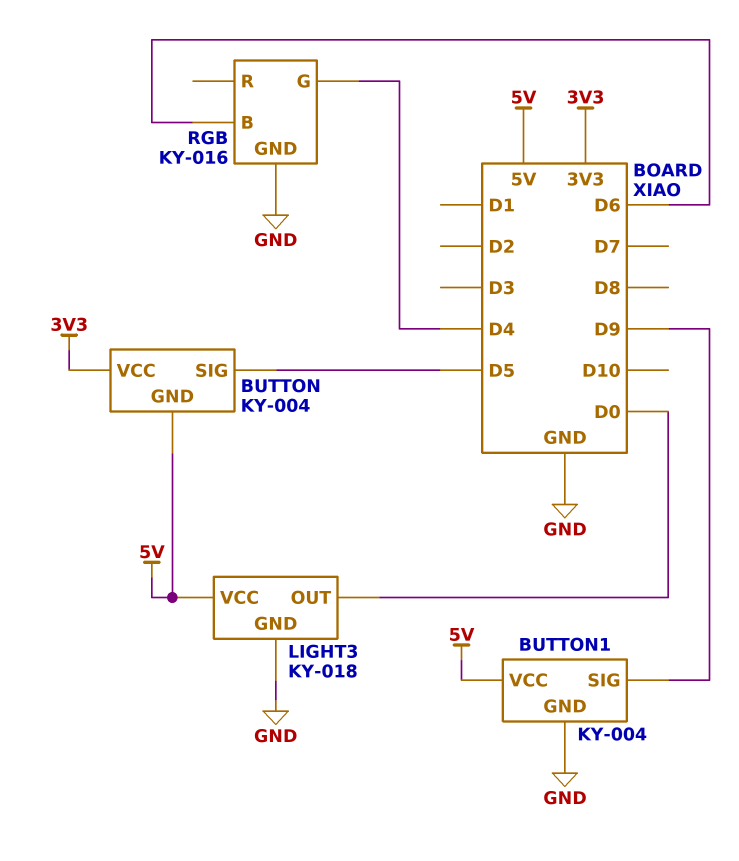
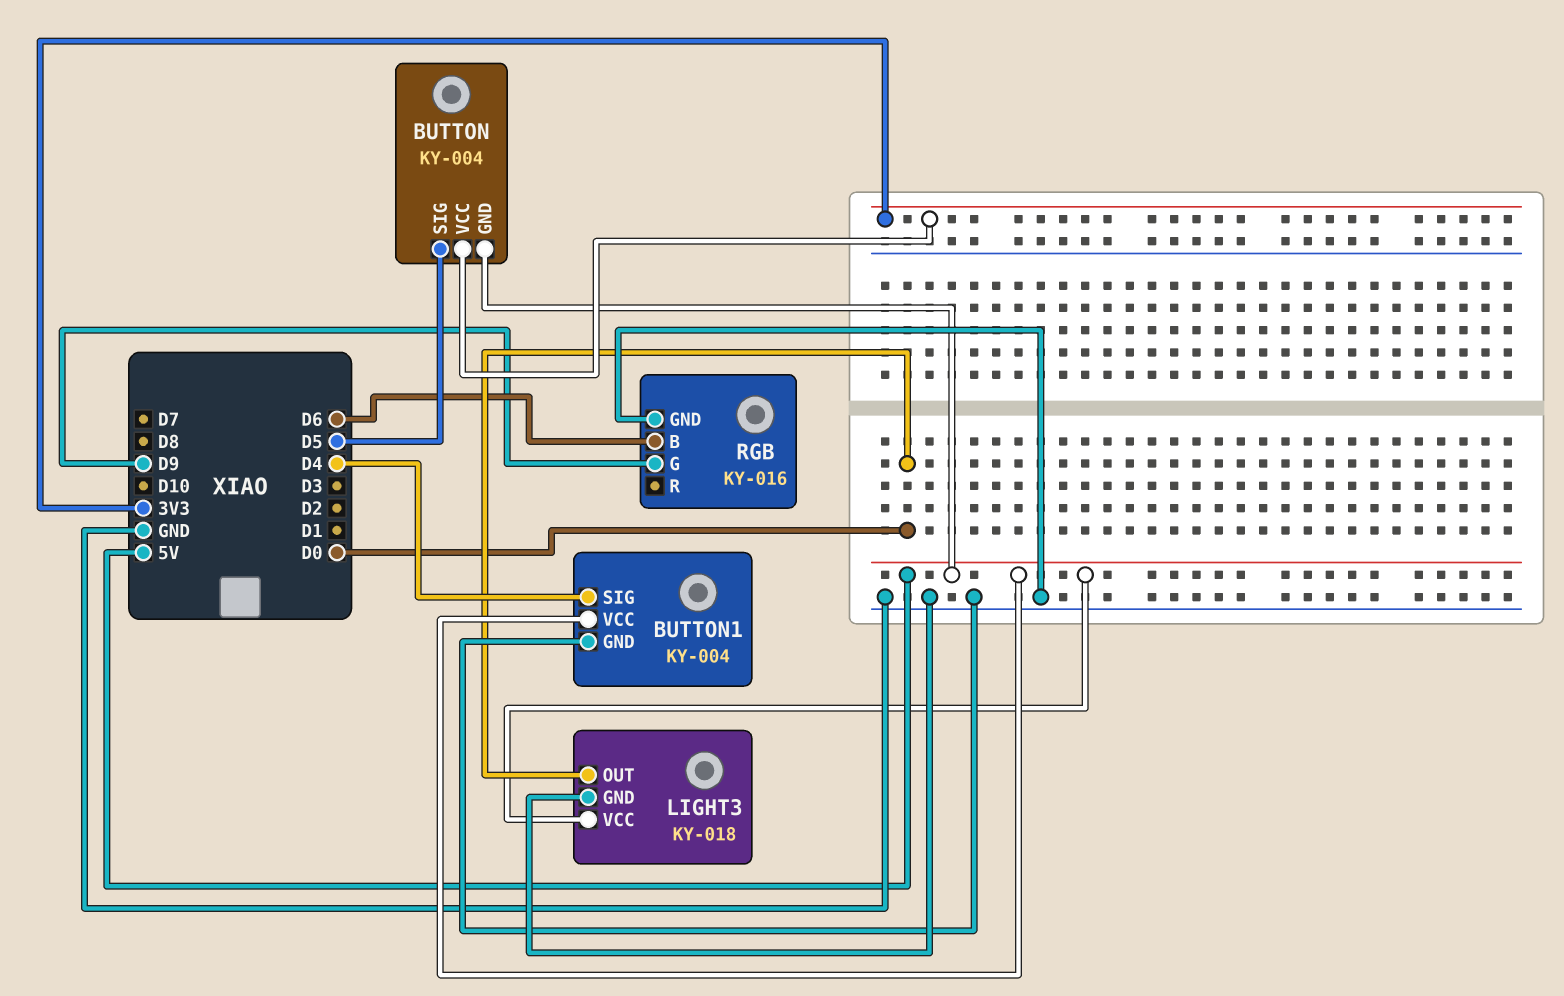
BUTTON1 pin SIG: D9 -> D4
RGB pin G: D4 -> D9

